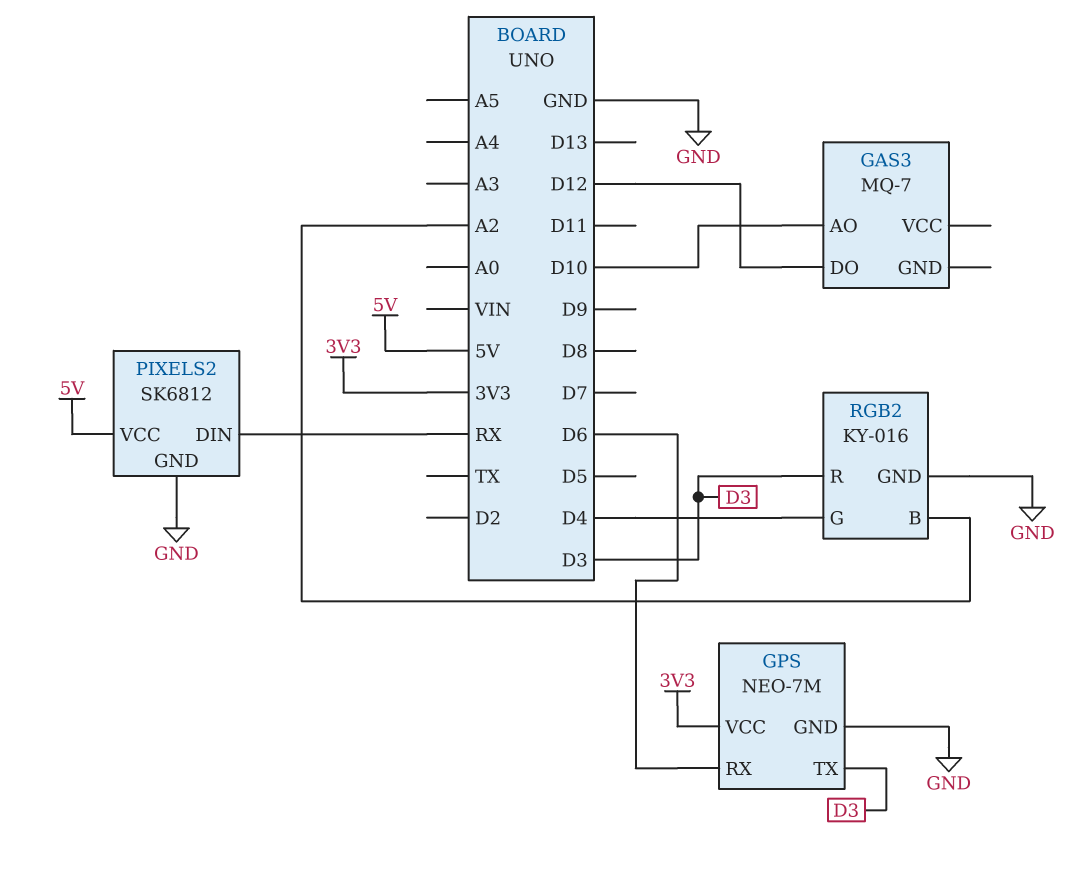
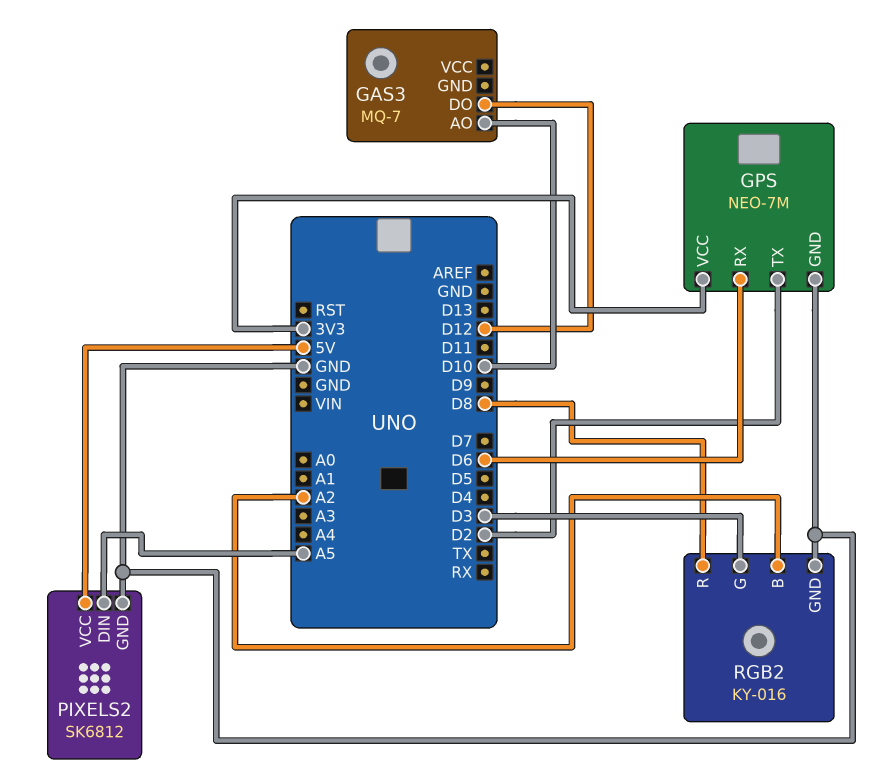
GPS pin TX: D3 -> D2
PIXELS2 pin DIN: RX -> A5
RGB2 pin G: D4 -> D3
RGB2 pin R: D3 -> D8

